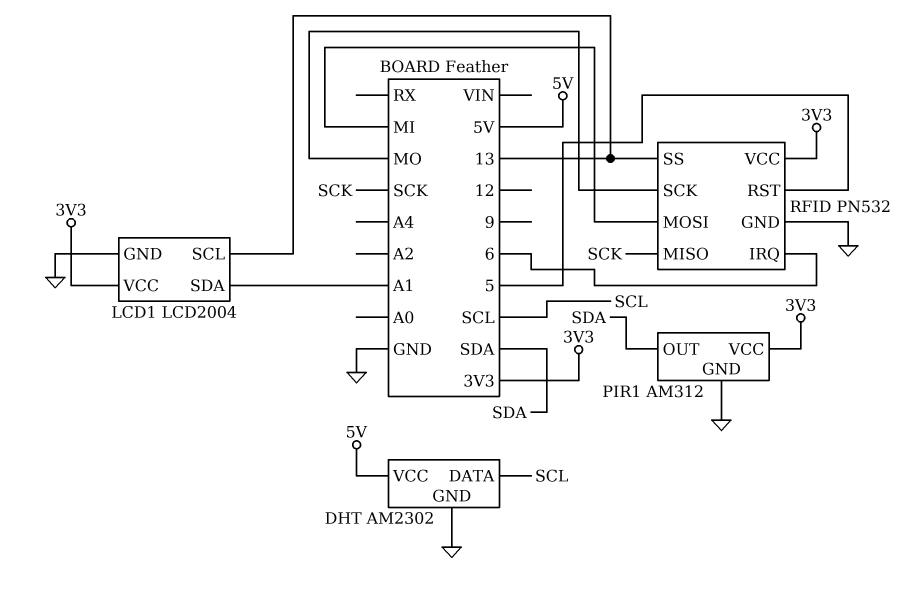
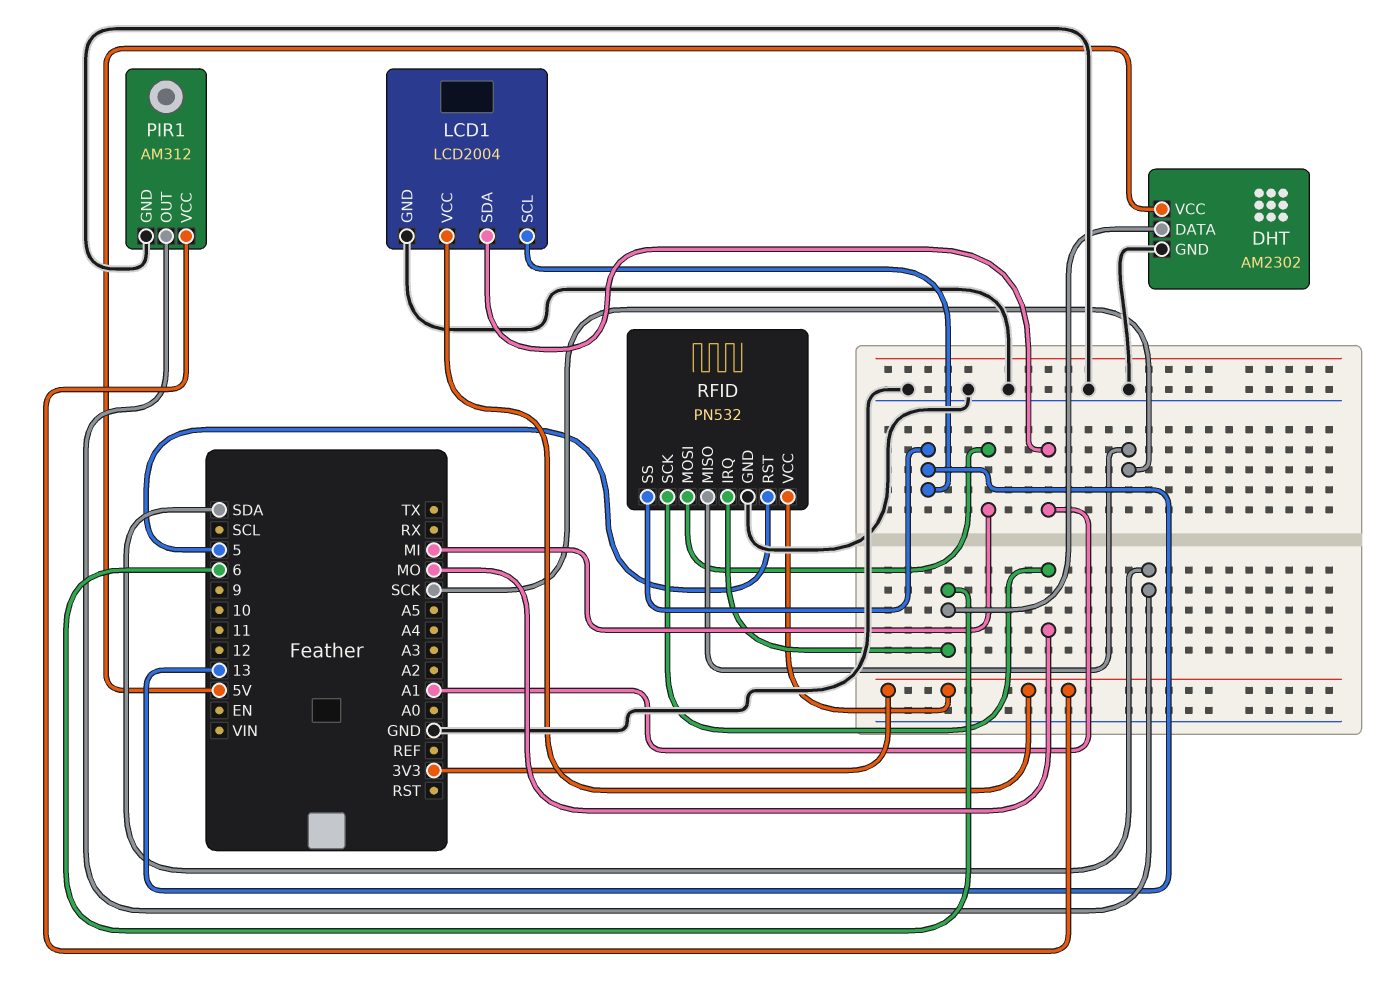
DHT pin DATA: SCL -> 6

